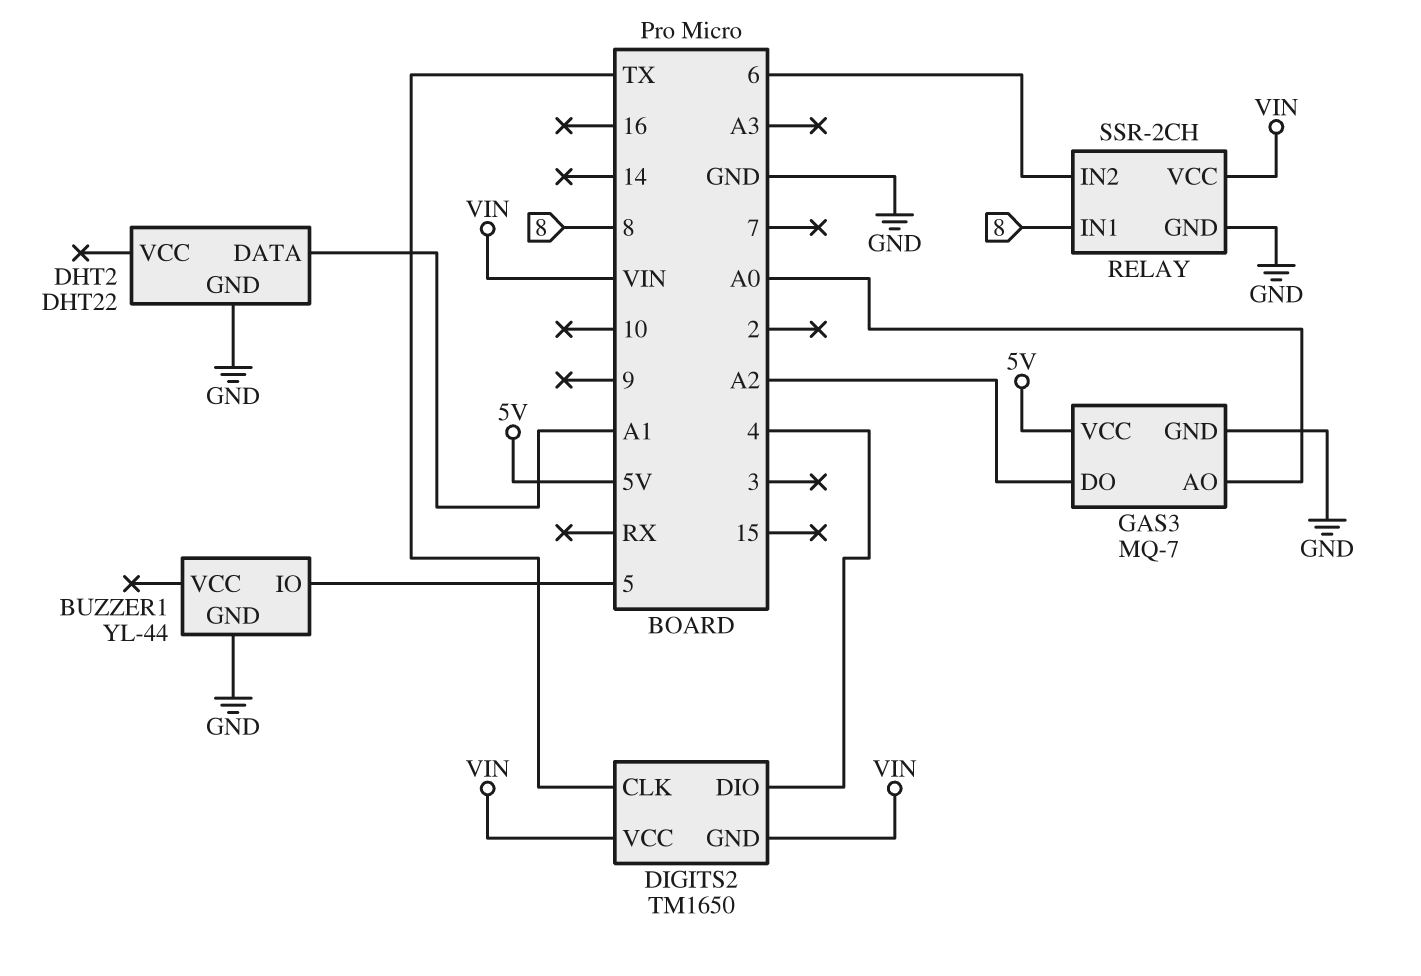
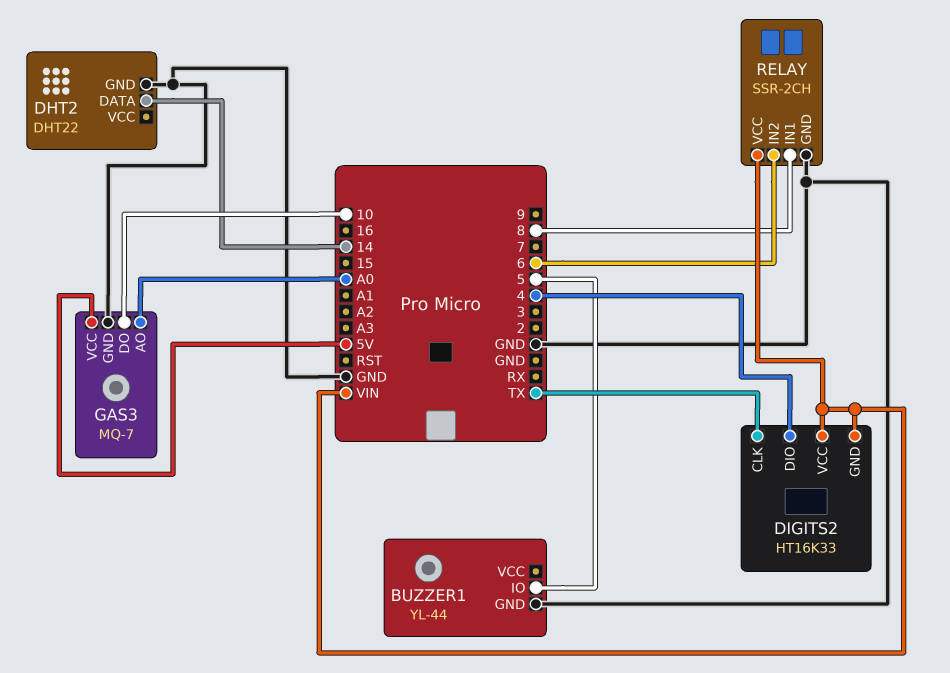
DHT2 pin DATA: A1 -> 14
DIGITS2: TM1650 -> HT16K33
GAS3 pin DO: A2 -> 10

